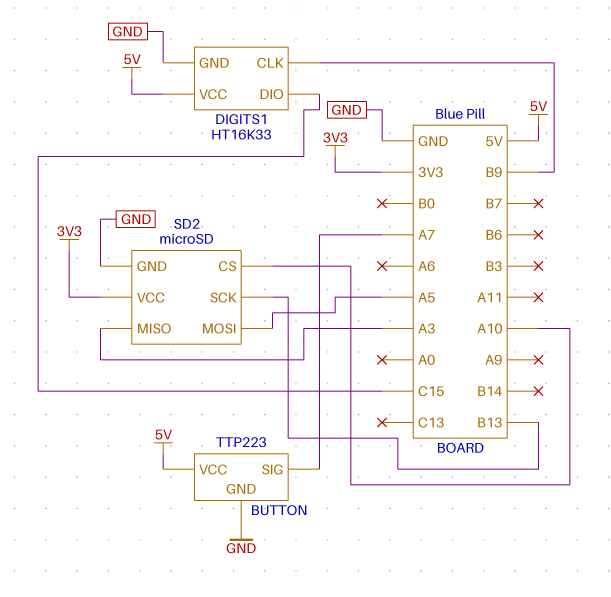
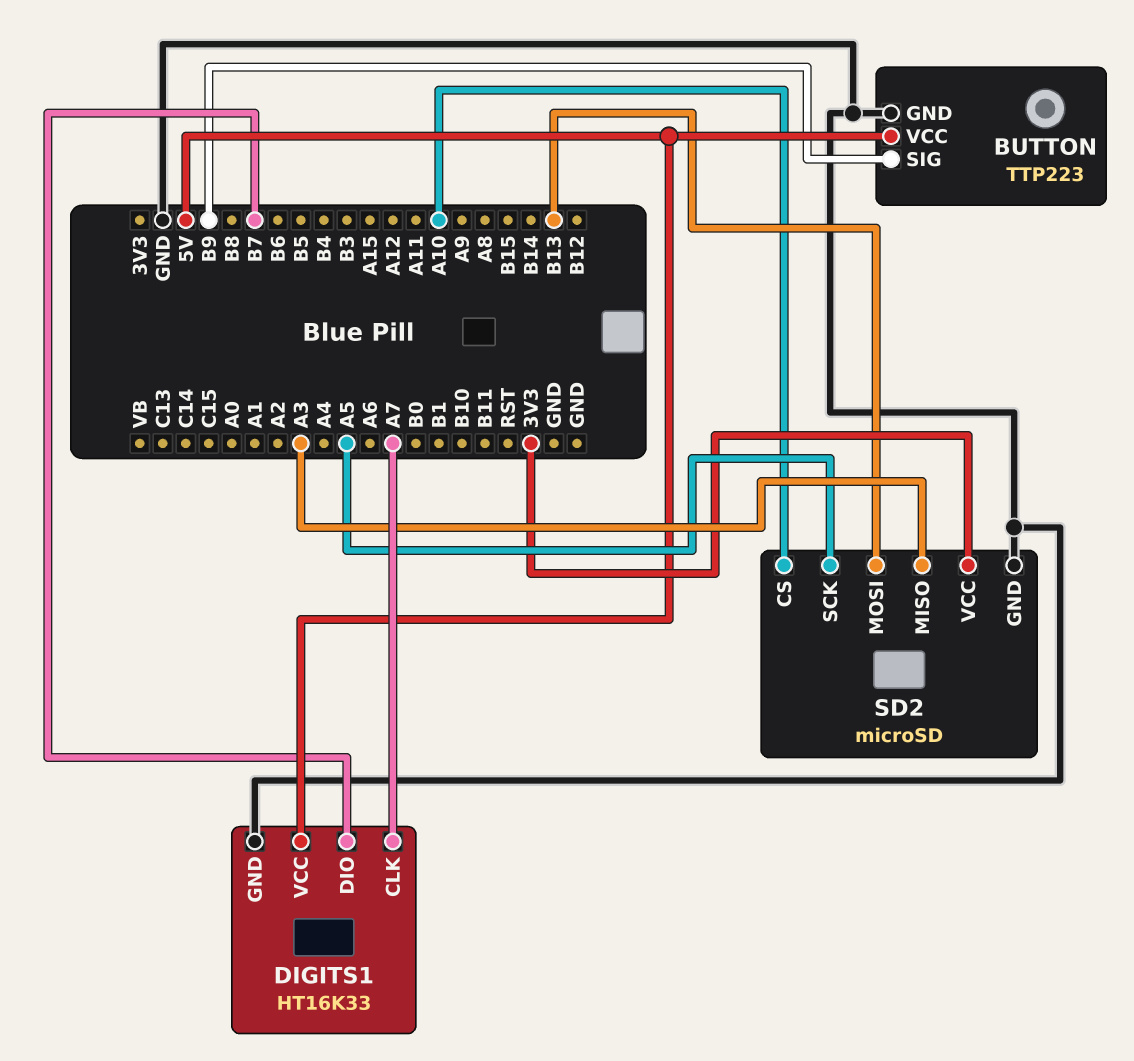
BUTTON pin SIG: A7 -> B9
DIGITS1 pin CLK: B9 -> A7
DIGITS1 pin DIO: C15 -> B7
SD2 pin MOSI: A5 -> B13
SD2 pin SCK: B13 -> A5

